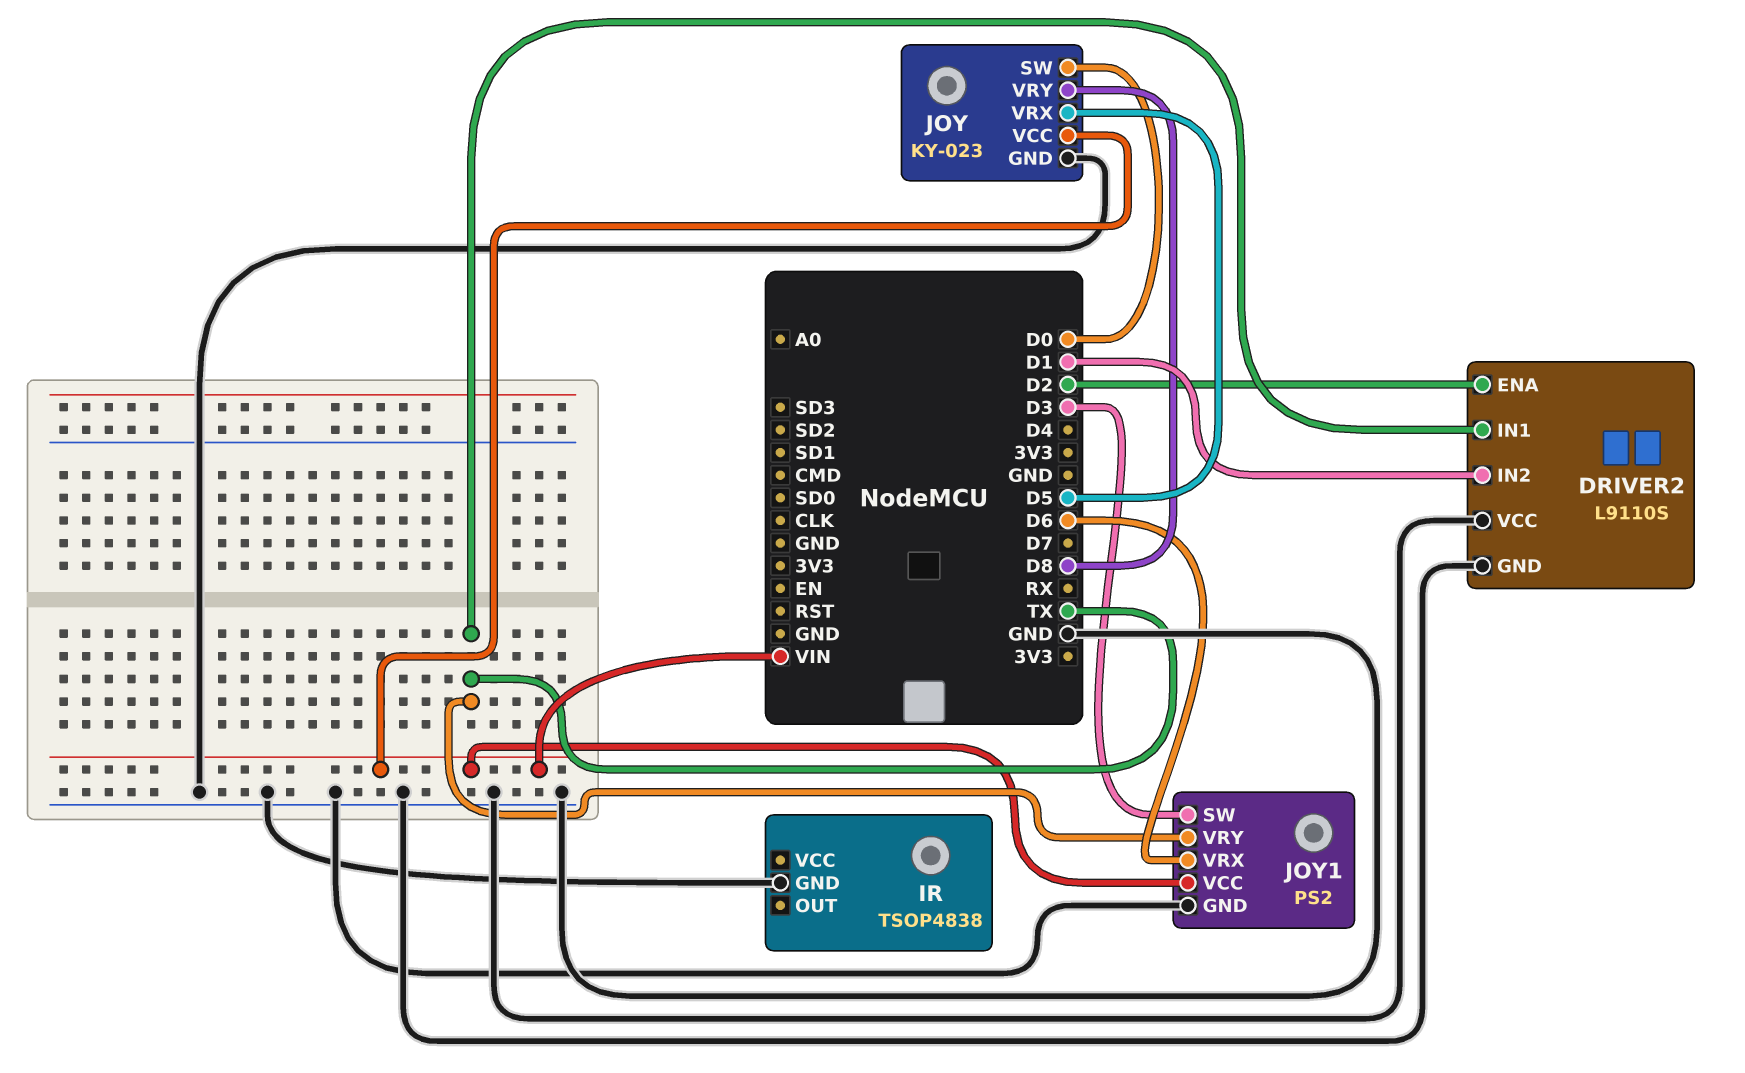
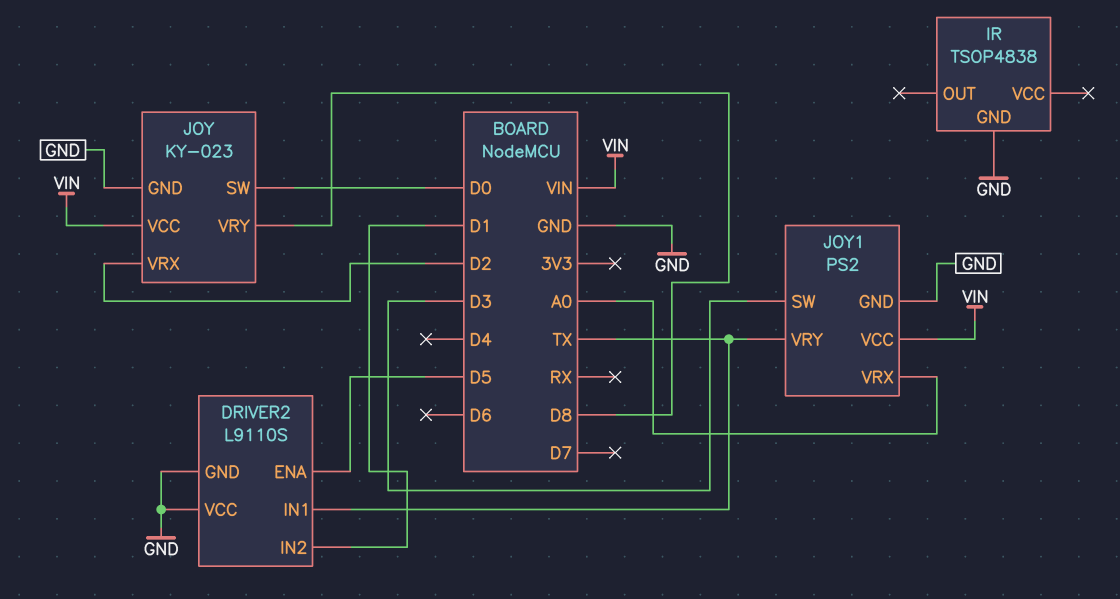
DRIVER2 pin ENA: D2 -> D5
JOY pin VRX: D5 -> D2
JOY1 pin VRX: D6 -> A0

